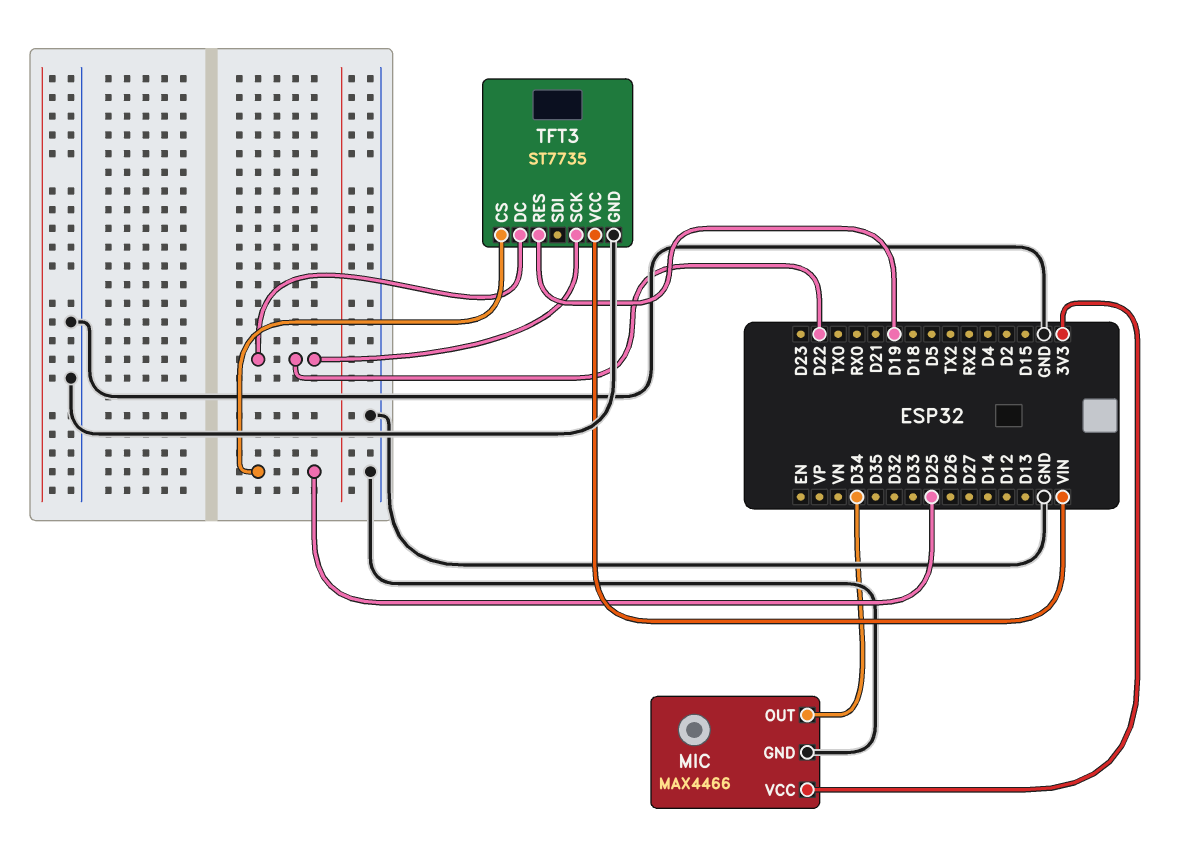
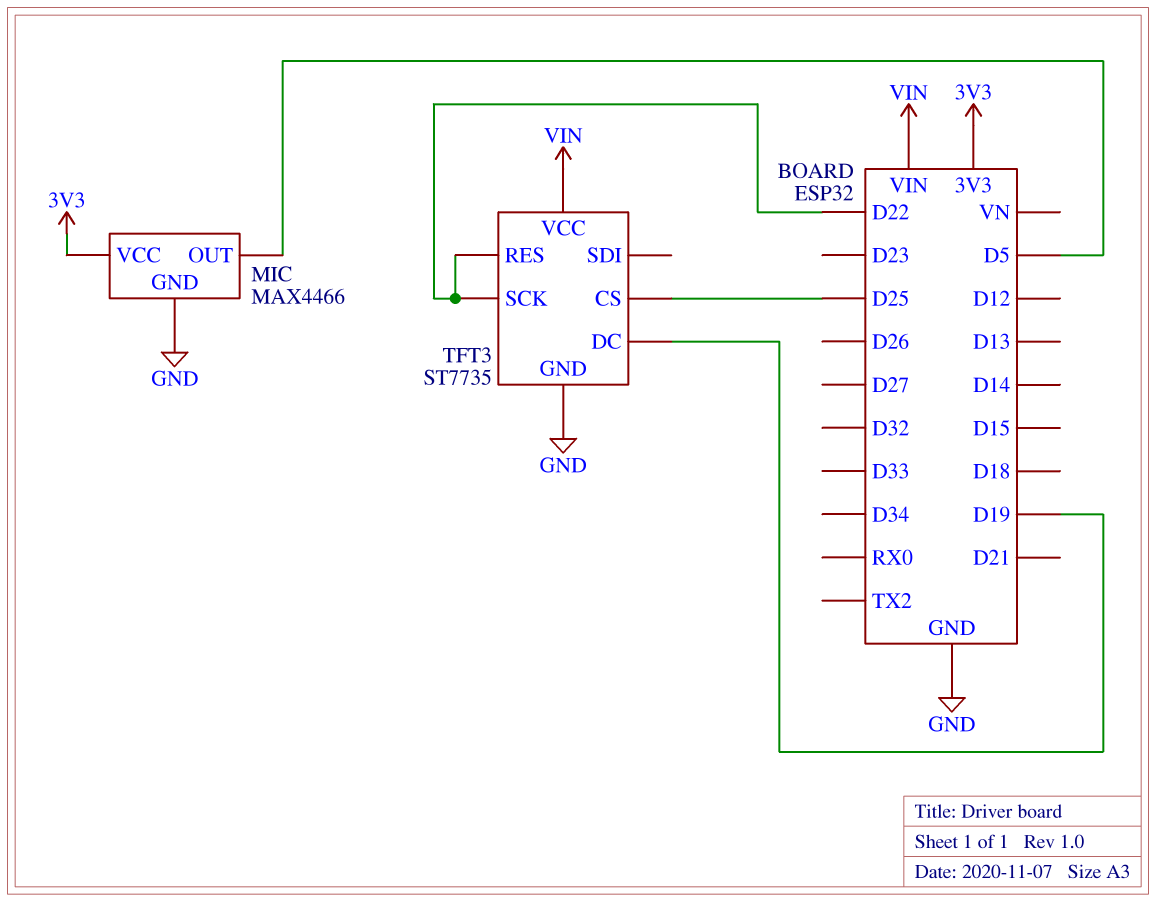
MIC pin OUT: D34 -> D5
TFT3 pin DC: D22 -> D19
TFT3 pin RES: D19 -> D22

